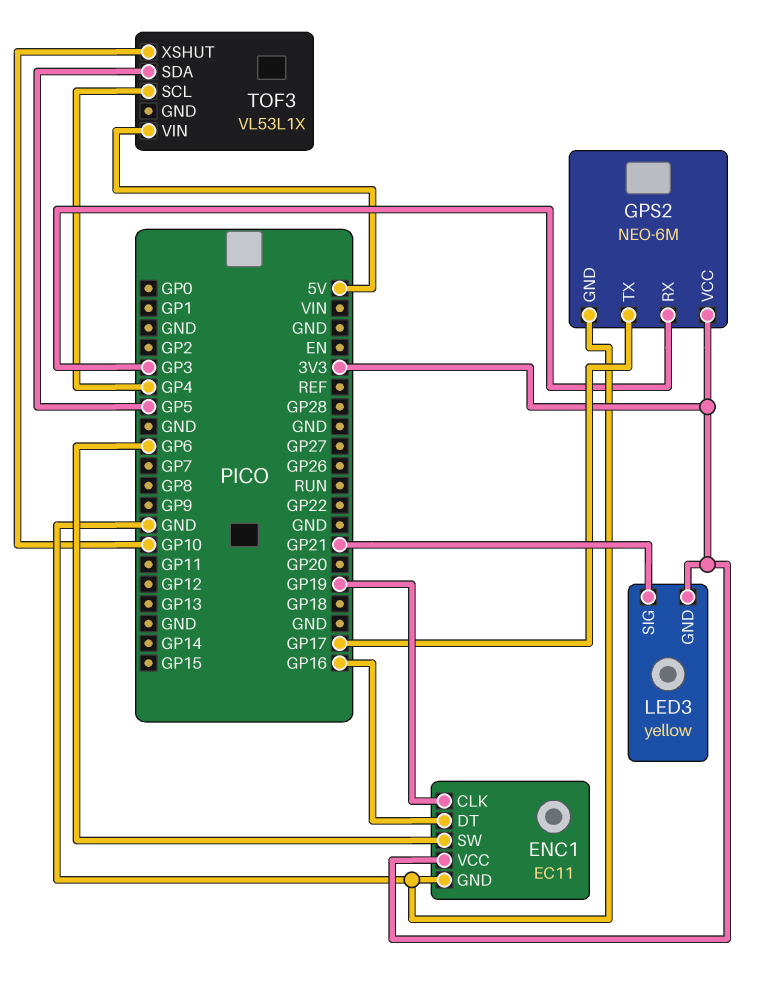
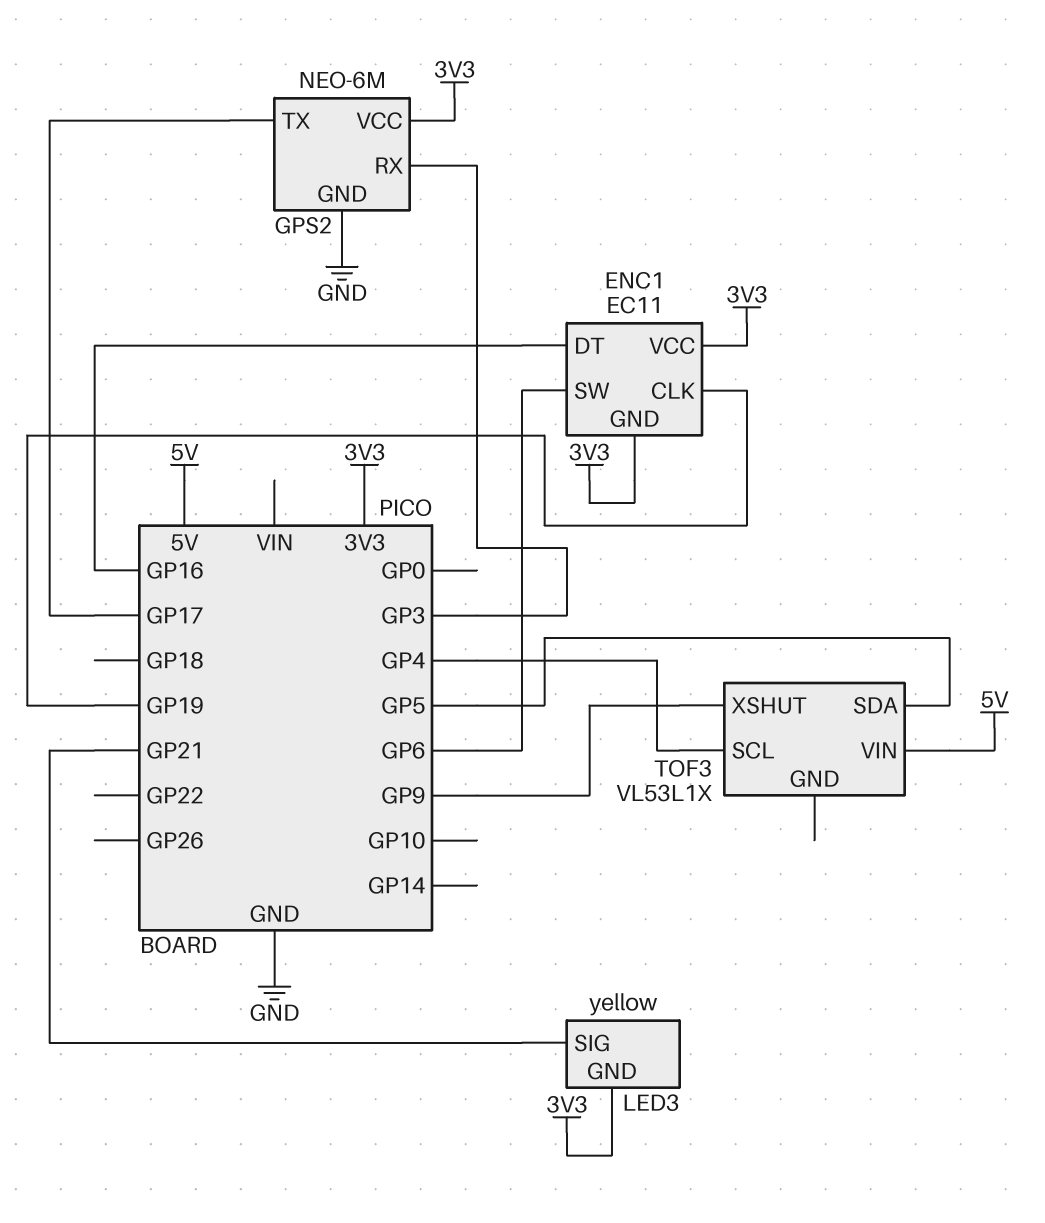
ENC1 pin GND: GND -> 3V3
TOF3 pin XSHUT: GP10 -> GP9

